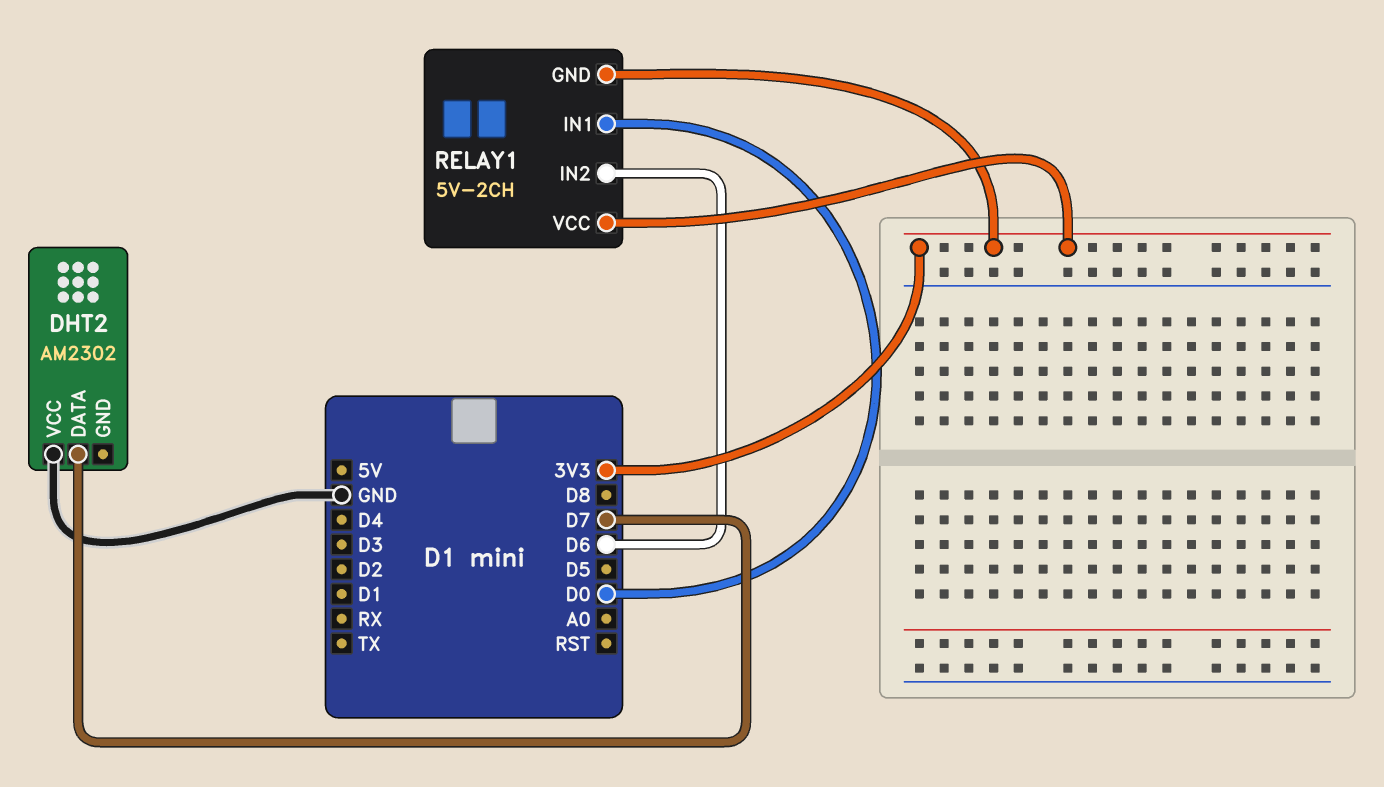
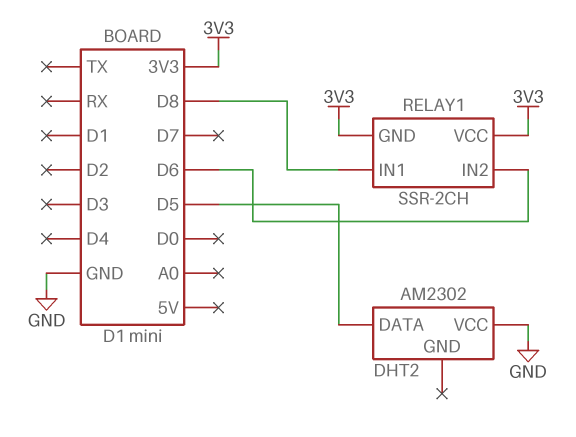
DHT2 pin DATA: D7 -> D5
RELAY1: 5V-2CH -> SSR-2CH
RELAY1 pin IN1: D0 -> D8

